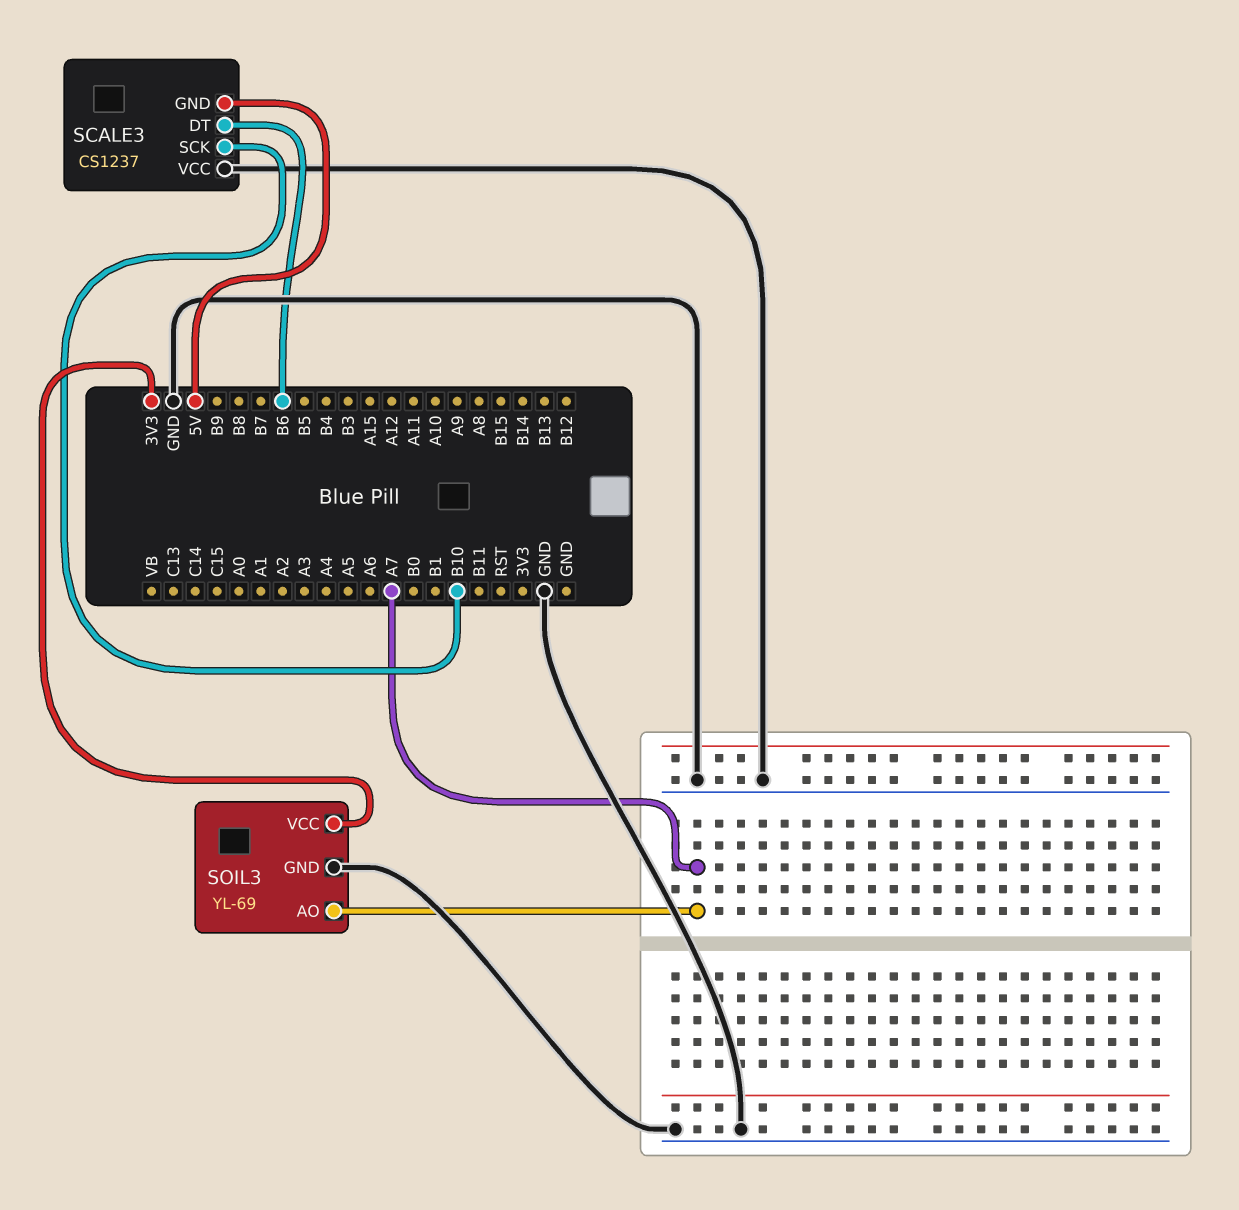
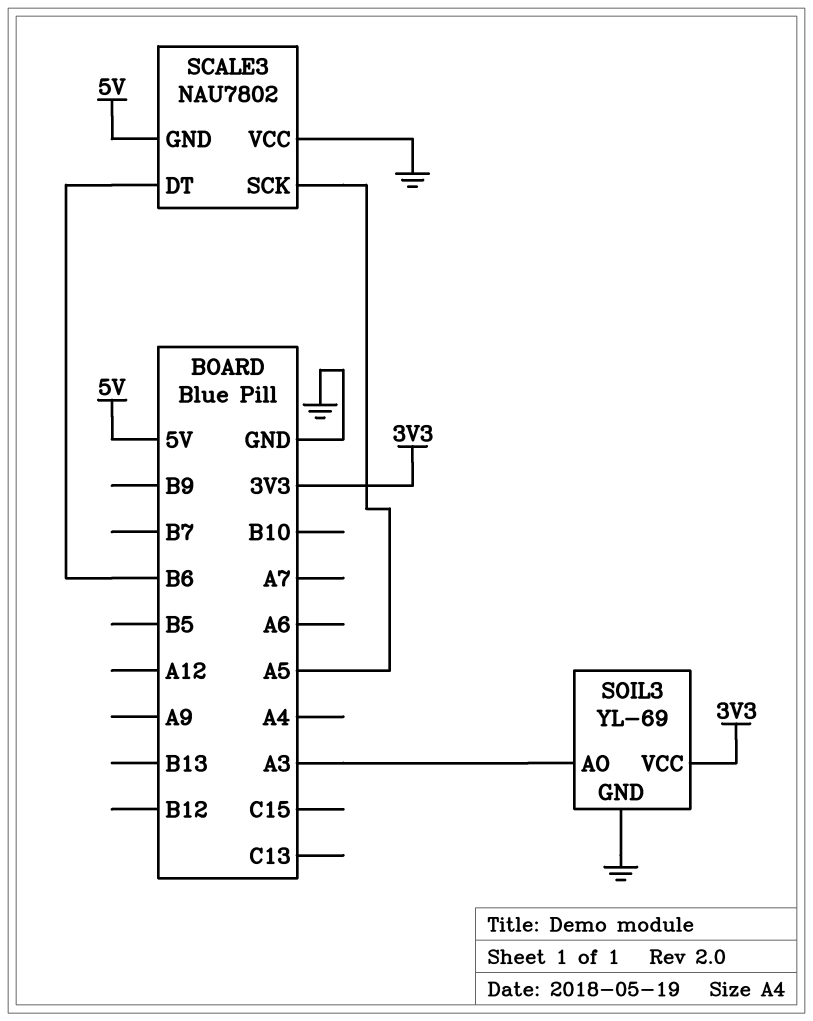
SCALE3: CS1237 -> NAU7802
SCALE3 pin SCK: B10 -> A5
SOIL3 pin AO: A7 -> A3

